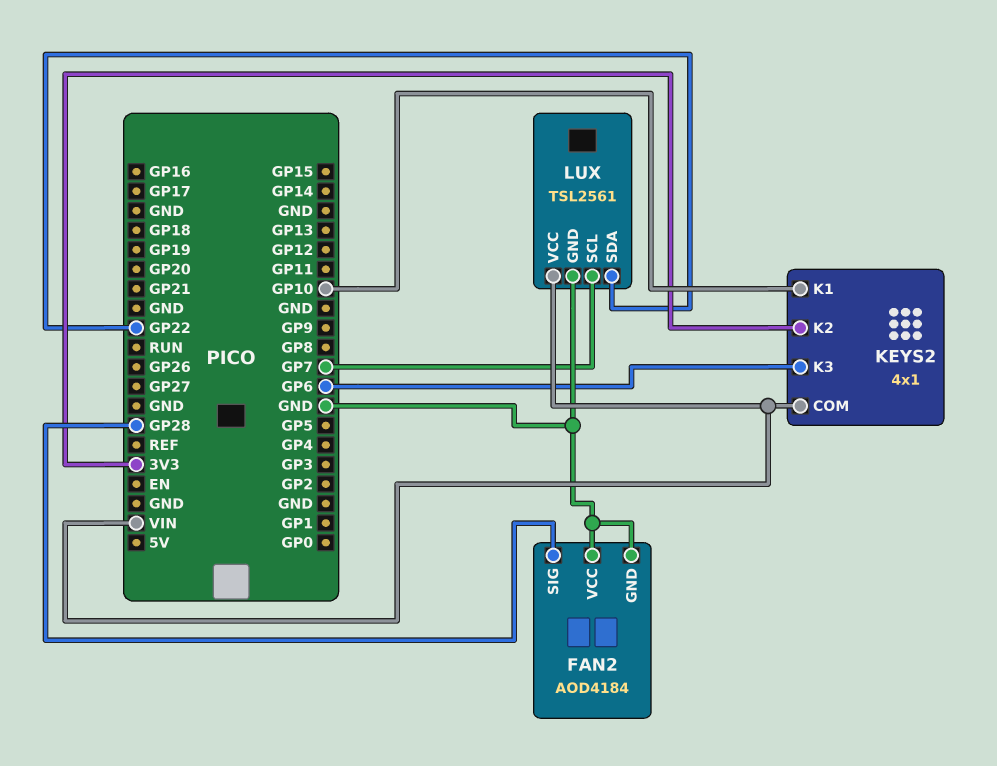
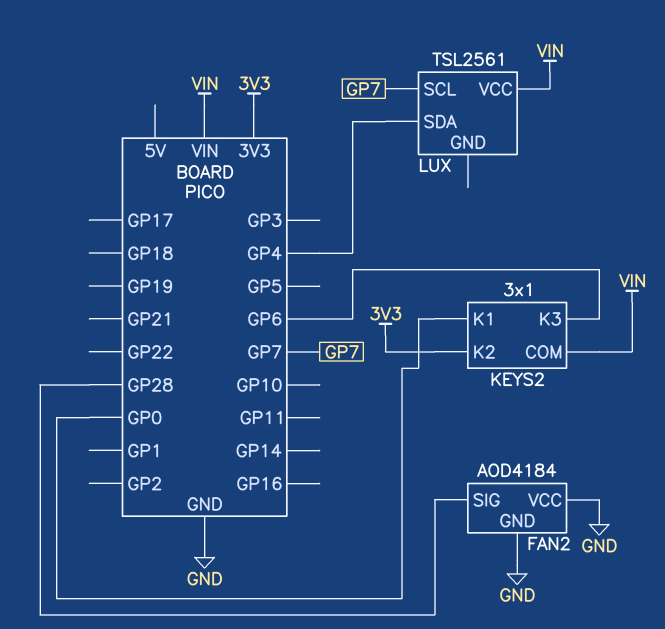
KEYS2: 4x1 -> 3x1
KEYS2 pin K1: GP10 -> GP0
LUX pin GND: GND -> none
LUX pin SDA: GP22 -> GP4

